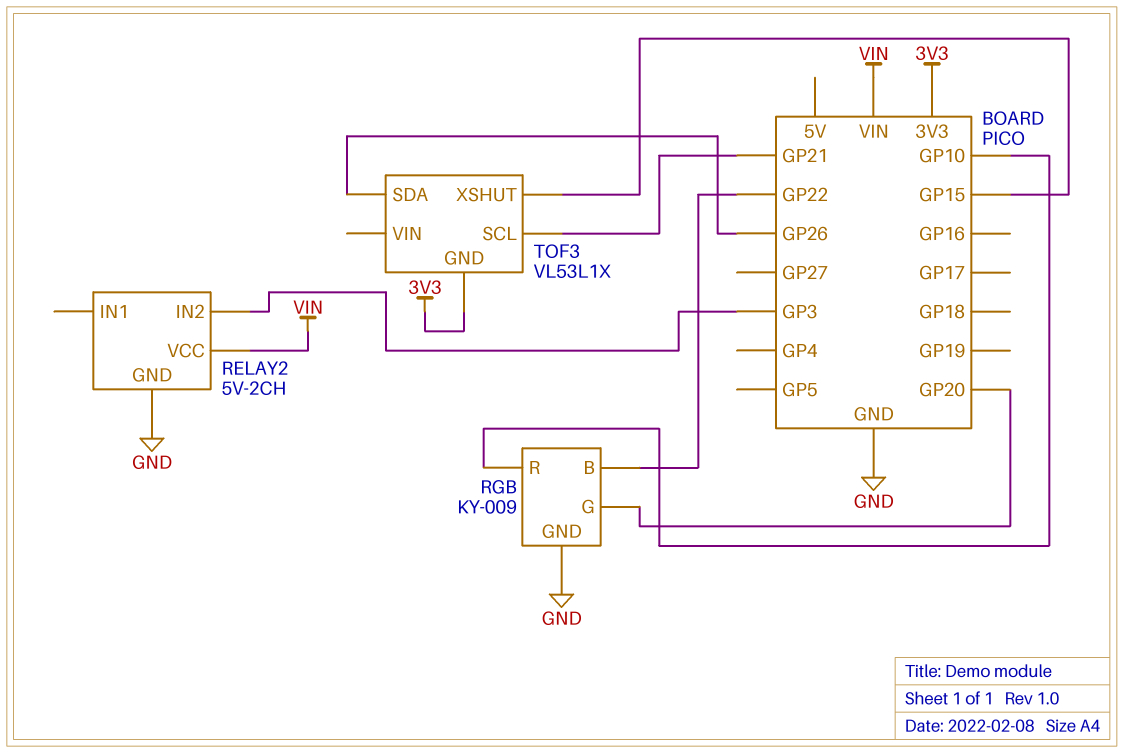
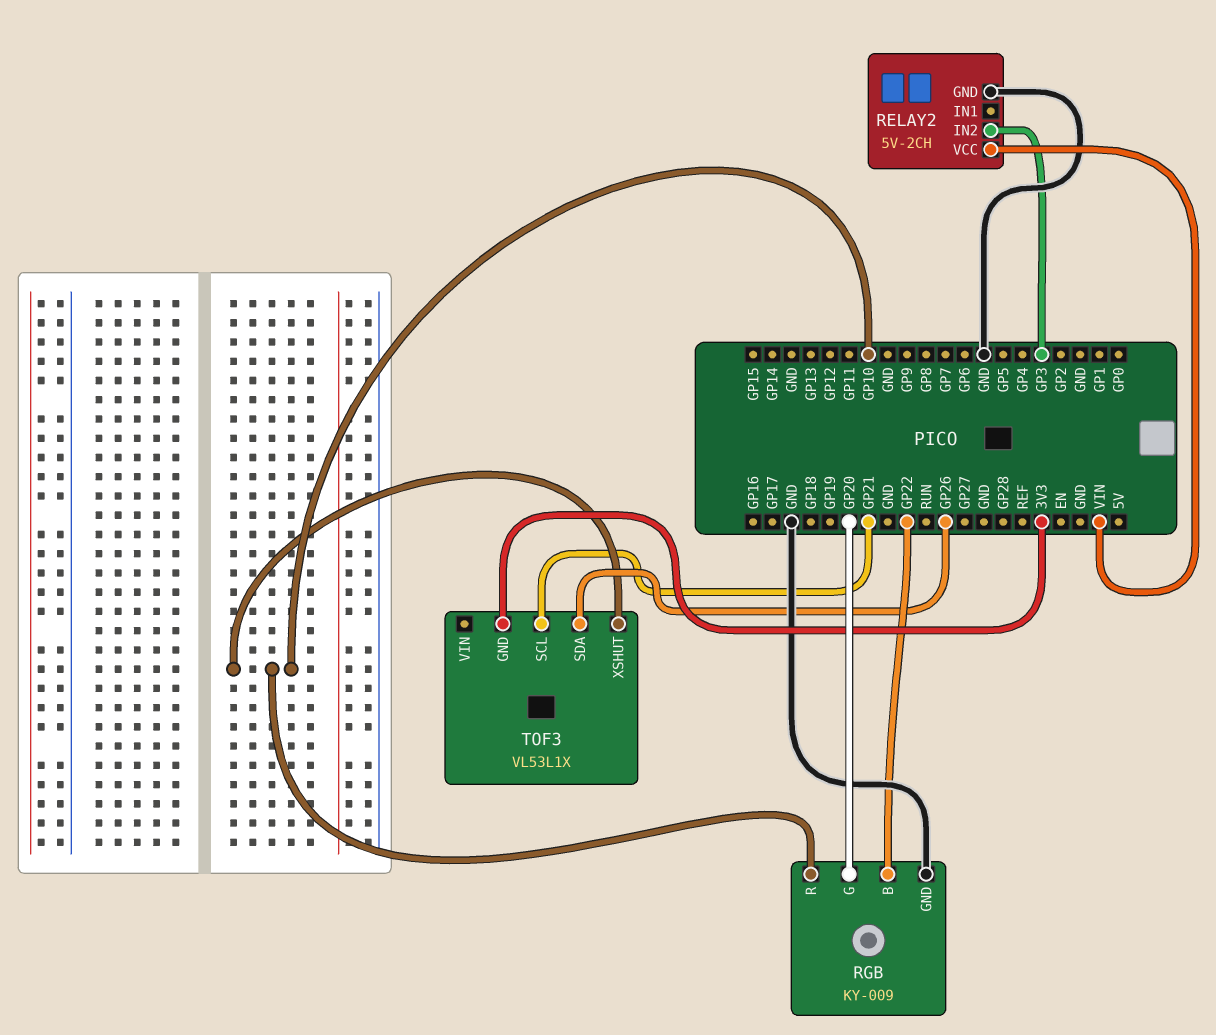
TOF3 pin XSHUT: GP15 -> GP10

